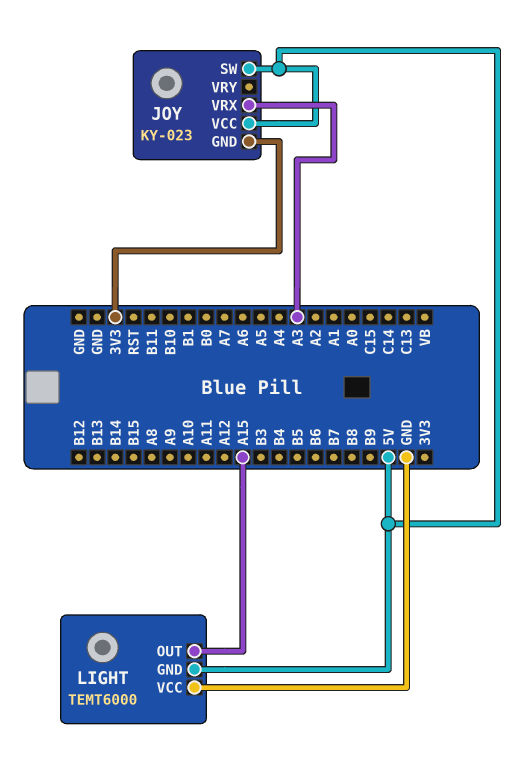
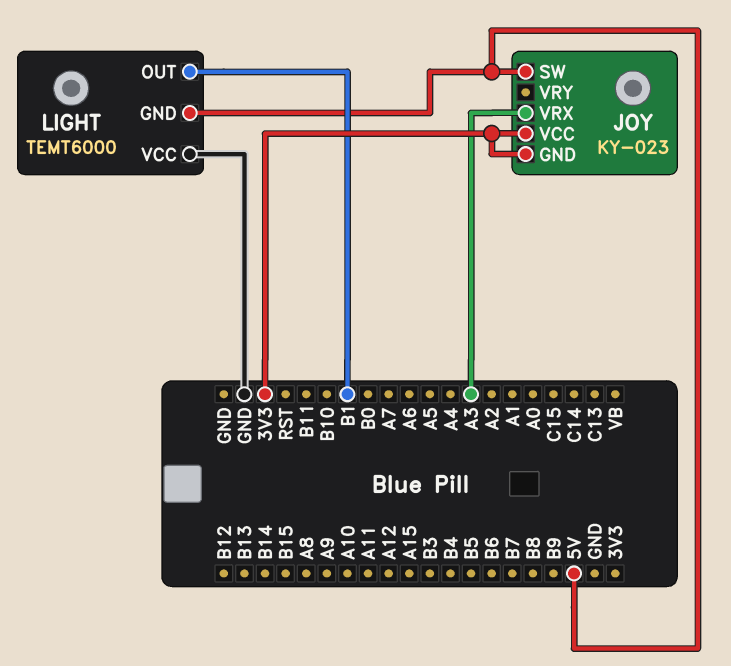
JOY pin VCC: 5V -> 3V3
LIGHT pin OUT: A15 -> B1

